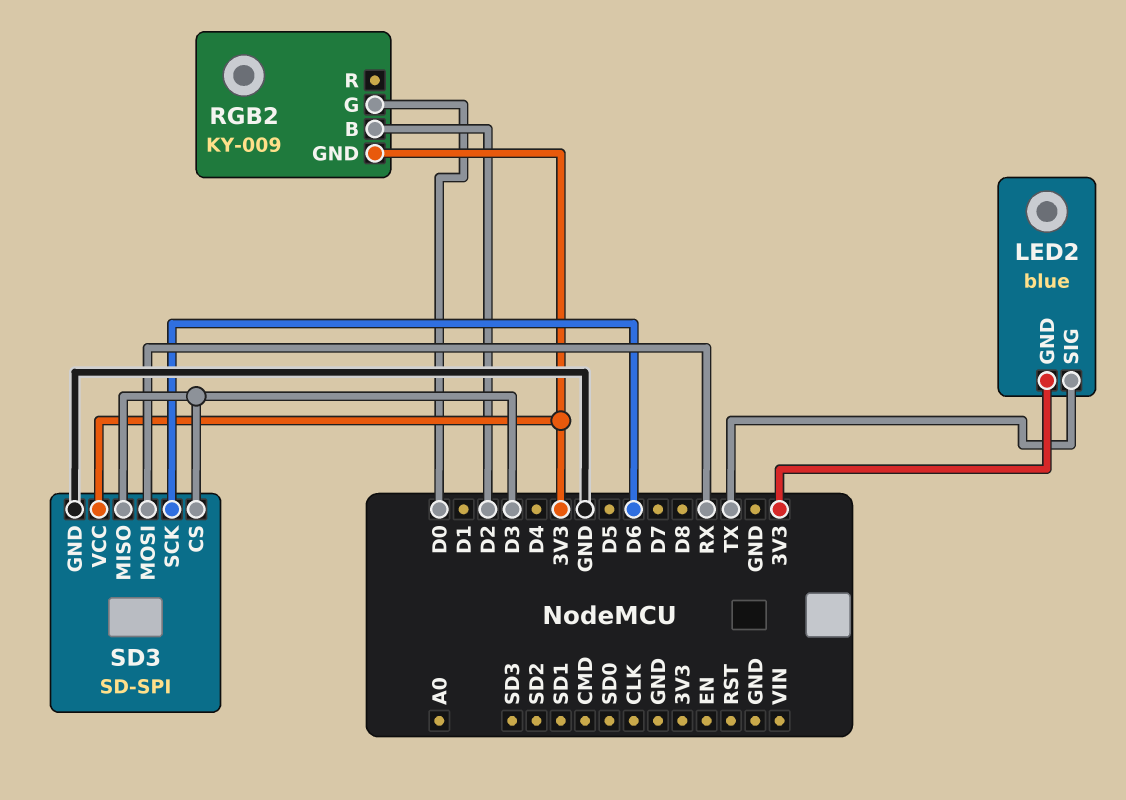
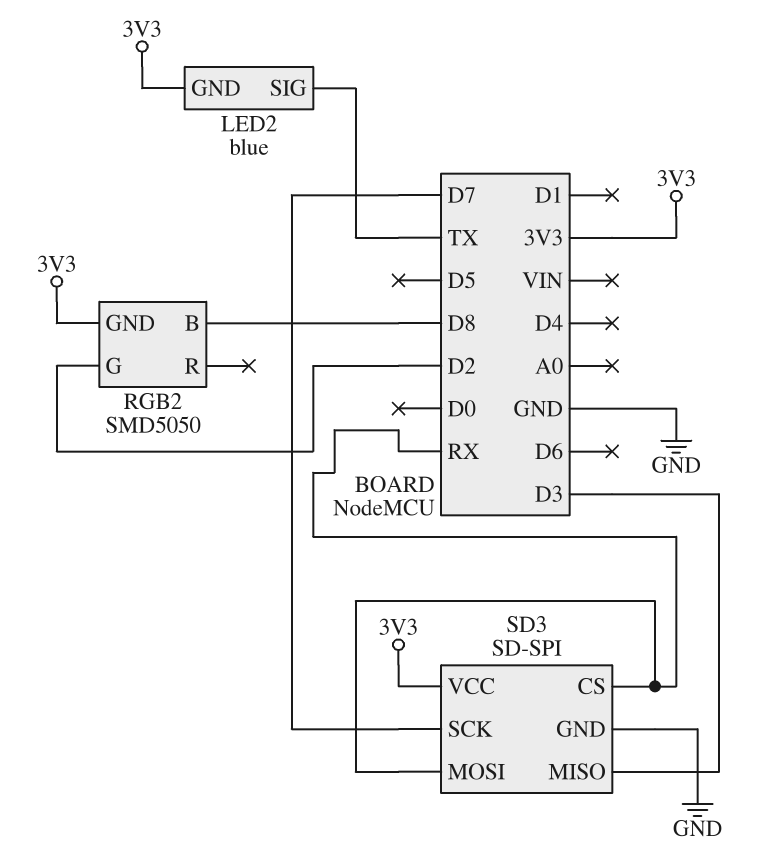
RGB2: KY-009 -> SMD5050
RGB2 pin B: D2 -> D8
RGB2 pin G: D0 -> D2
SD3 pin CS: D3 -> RX
SD3 pin SCK: D6 -> D7

